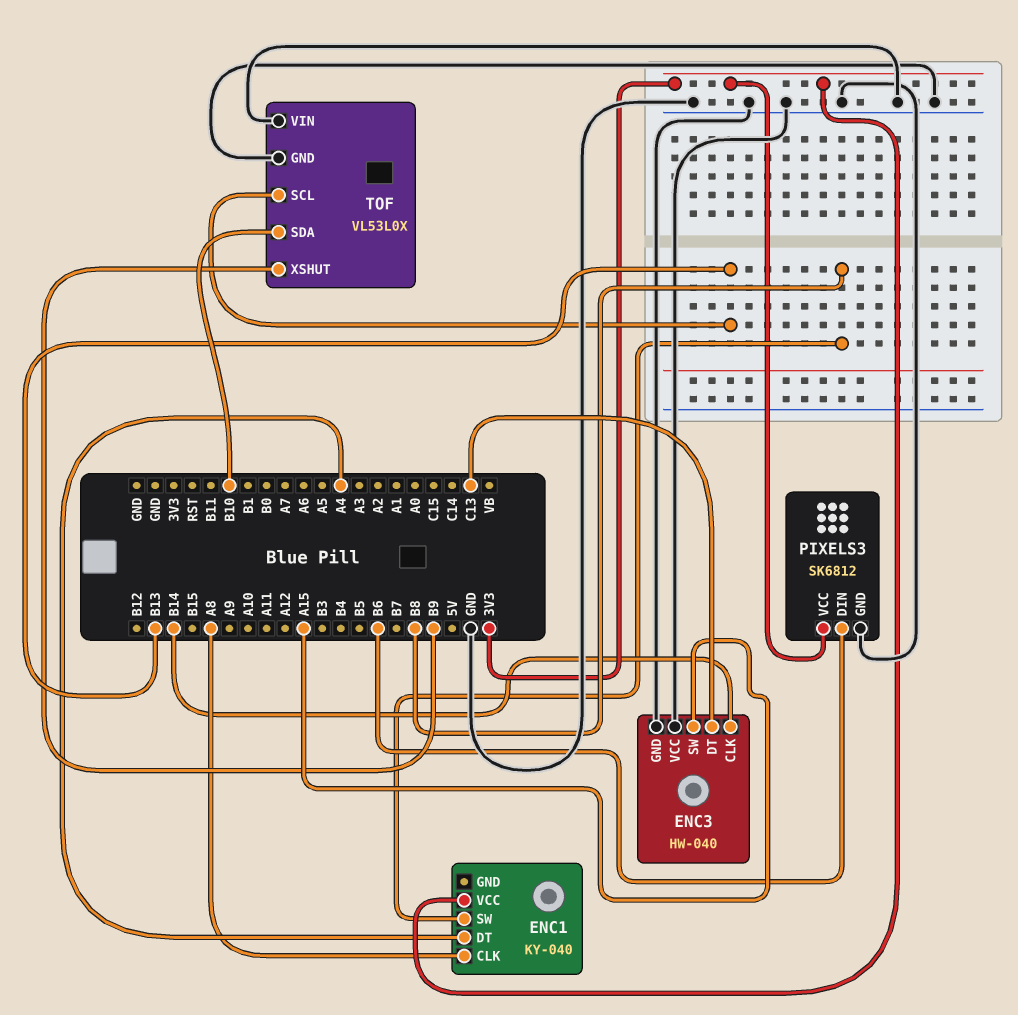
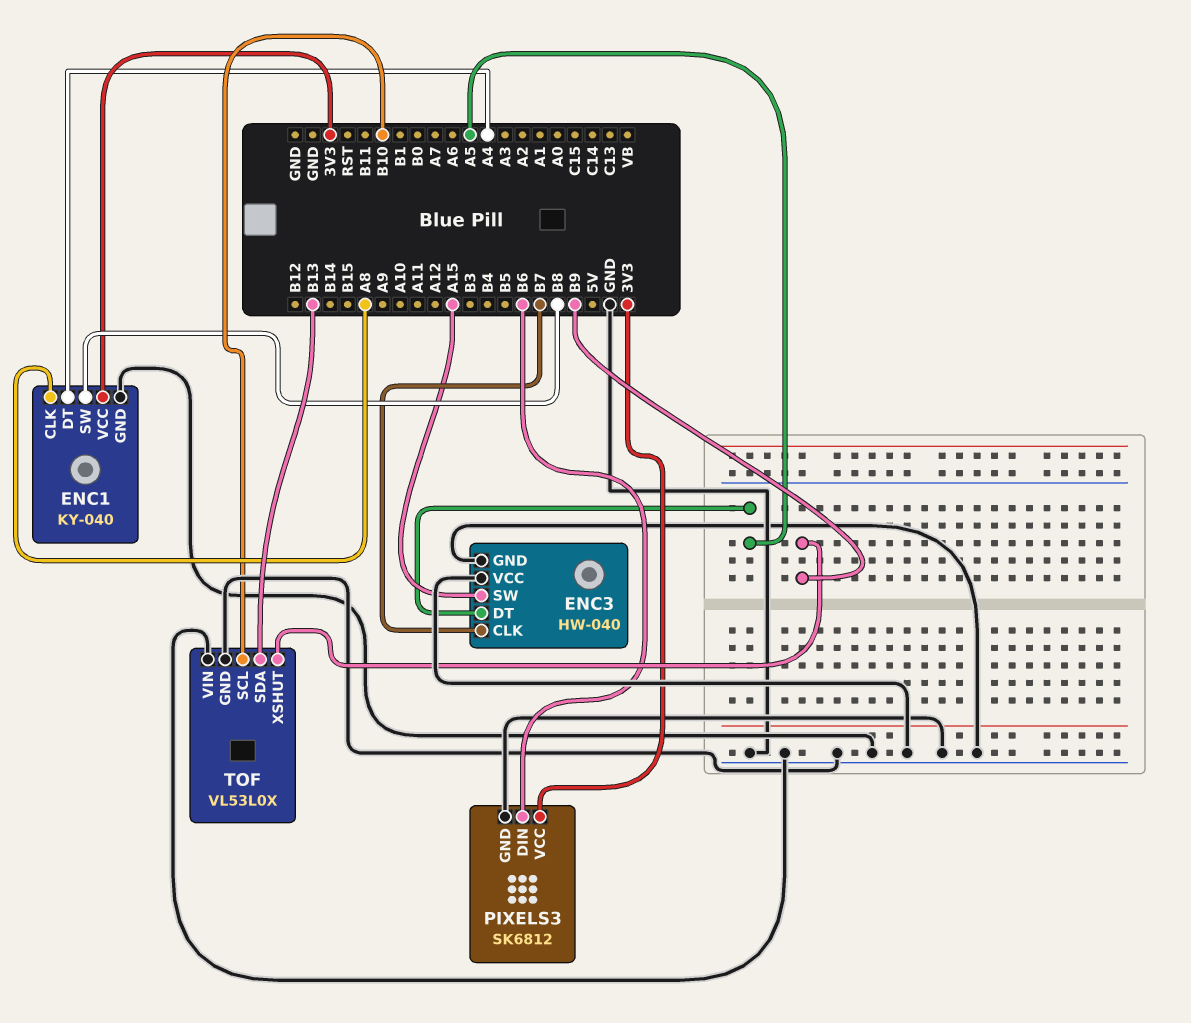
ENC1 pin GND: none -> GND
ENC3 pin CLK: B14 -> B7
ENC3 pin DT: C13 -> A5
TOF pin SCL: B13 -> B10
TOF pin SDA: B10 -> B13

